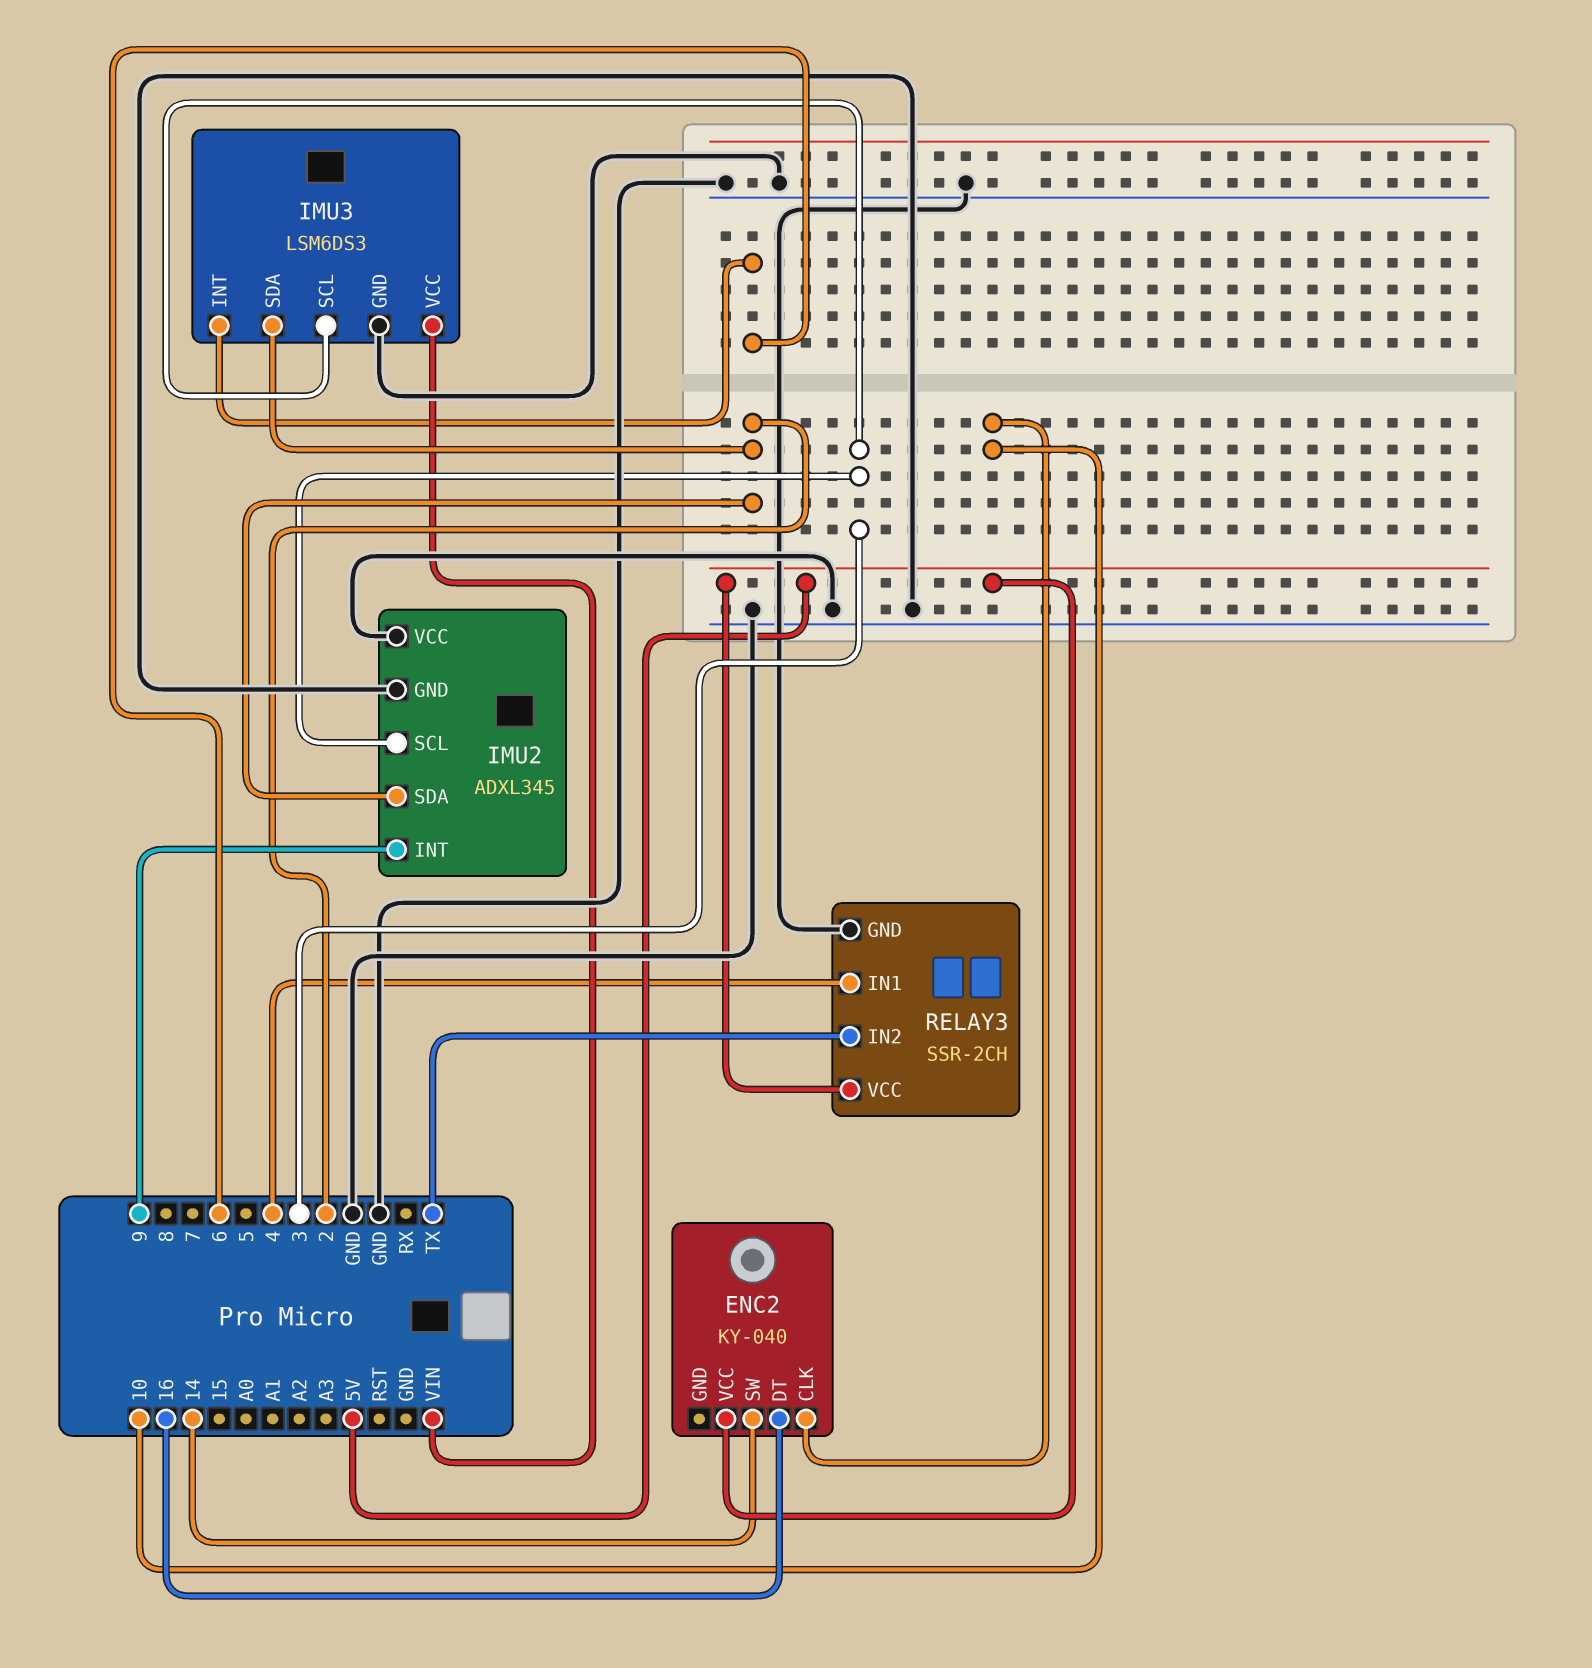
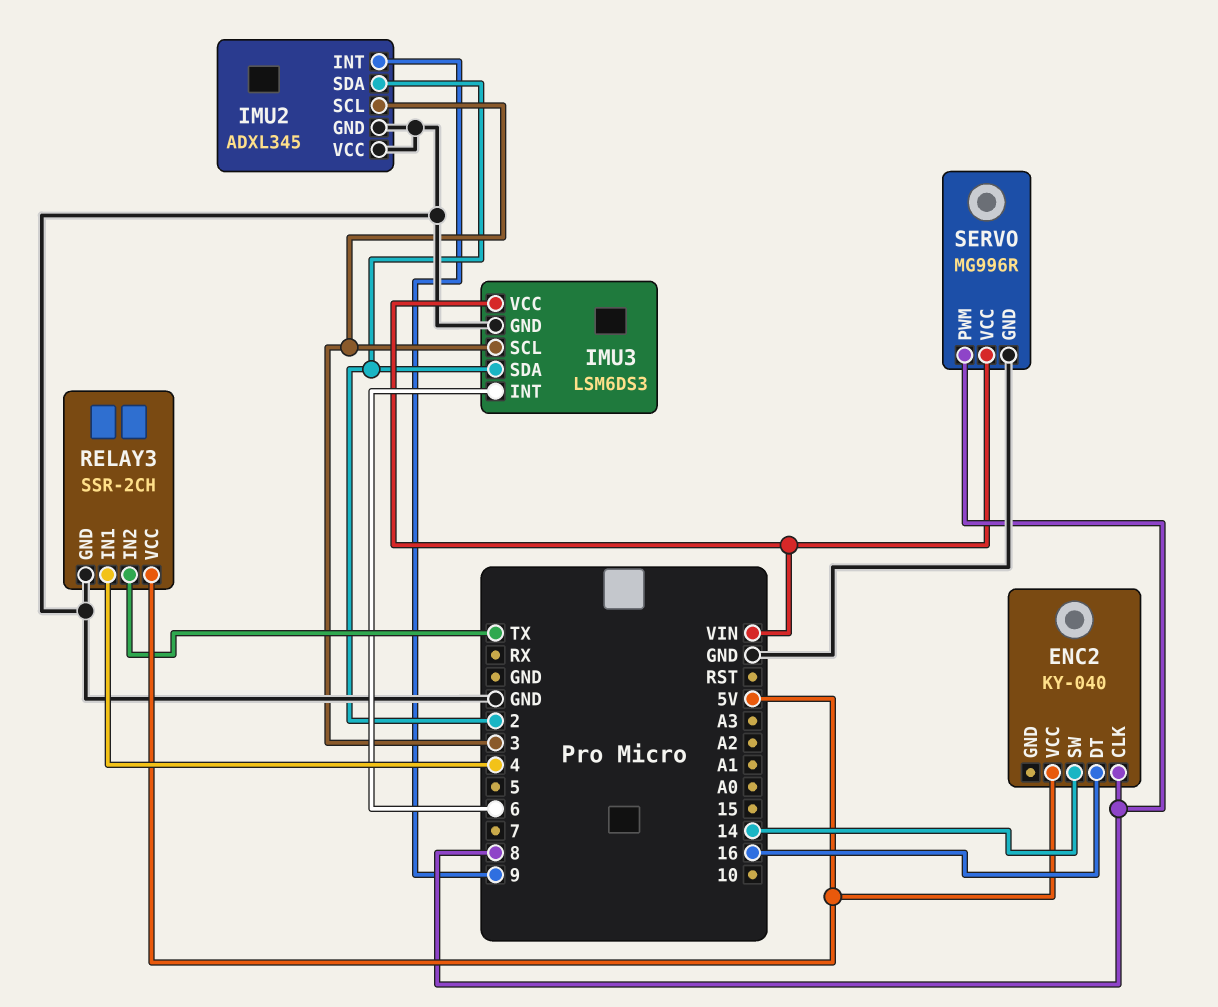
ENC2 pin CLK: 10 -> 8
SERVO: none -> MG996R
SERVO pin GND: none -> GND
SERVO pin PWM: none -> 8
SERVO pin VCC: none -> VIN

